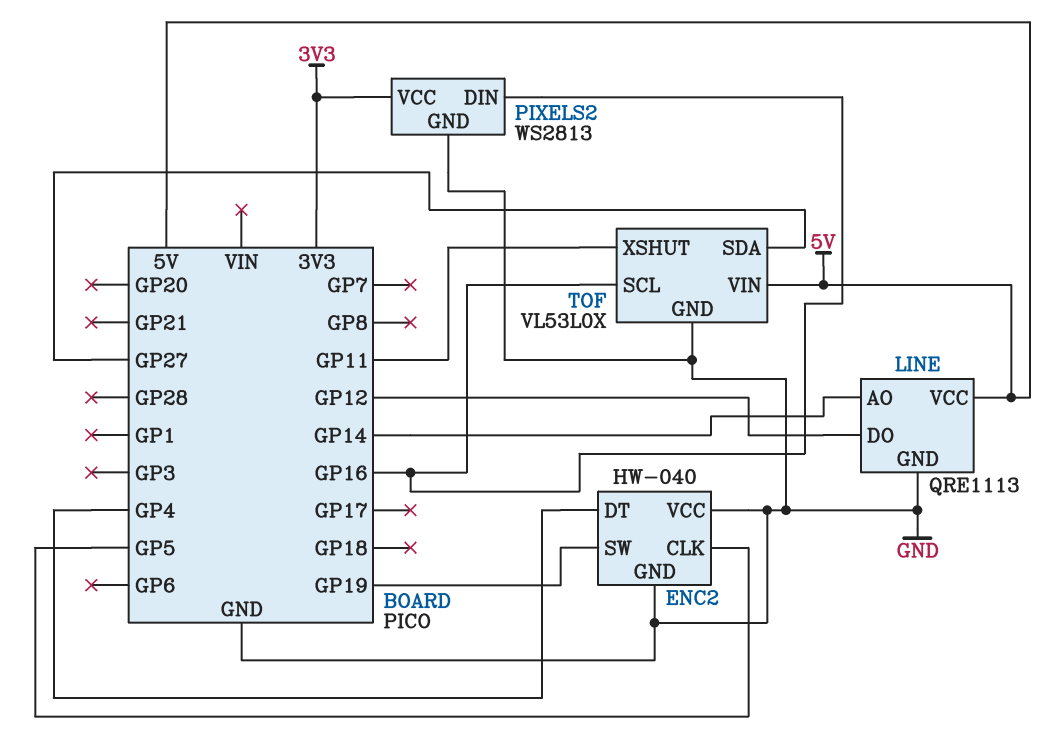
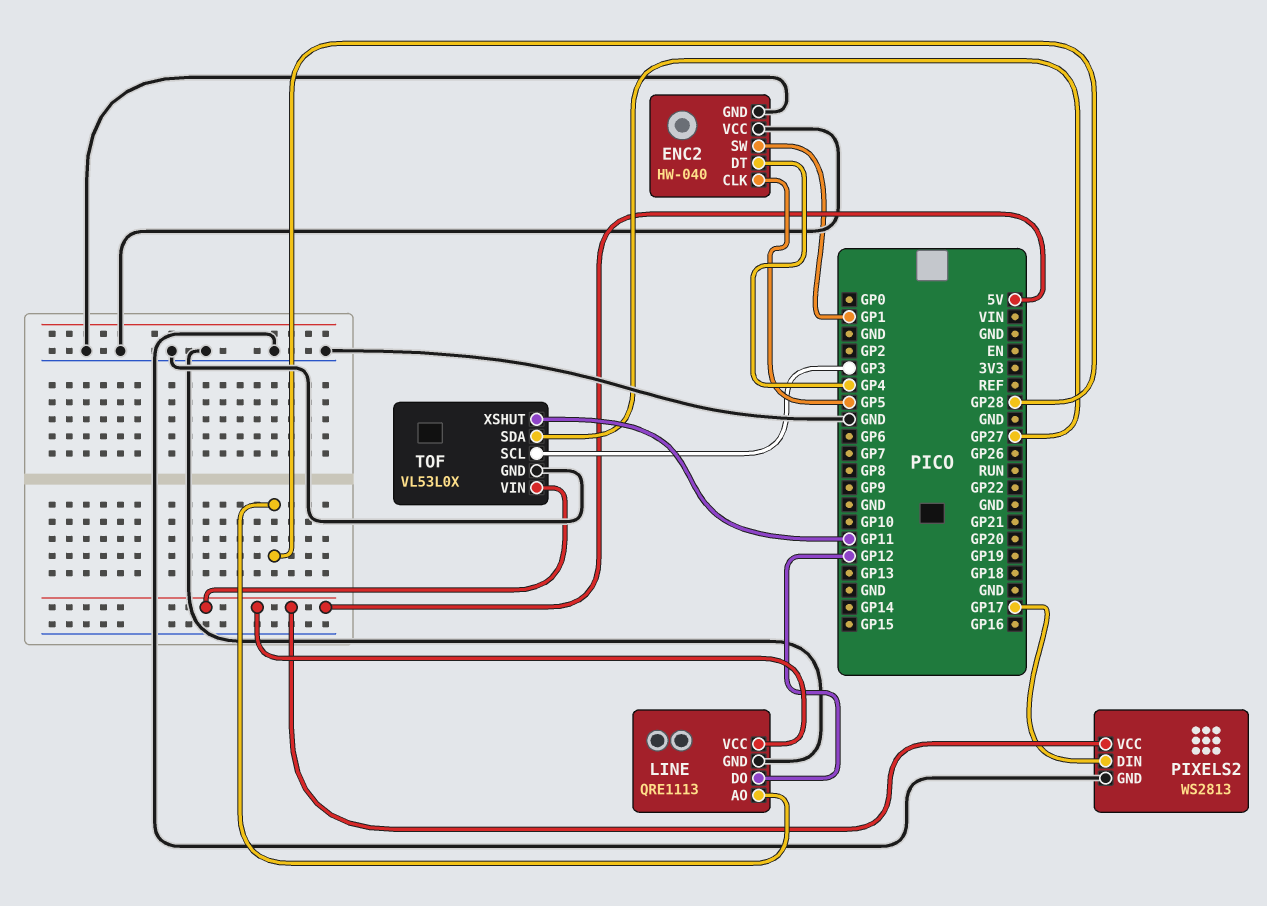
ENC2 pin SW: GP19 -> GP1
LINE pin AO: GP14 -> GP28
PIXELS2 pin DIN: GP16 -> GP17
PIXELS2 pin VCC: 3V3 -> 5V
TOF pin SCL: GP16 -> GP3

